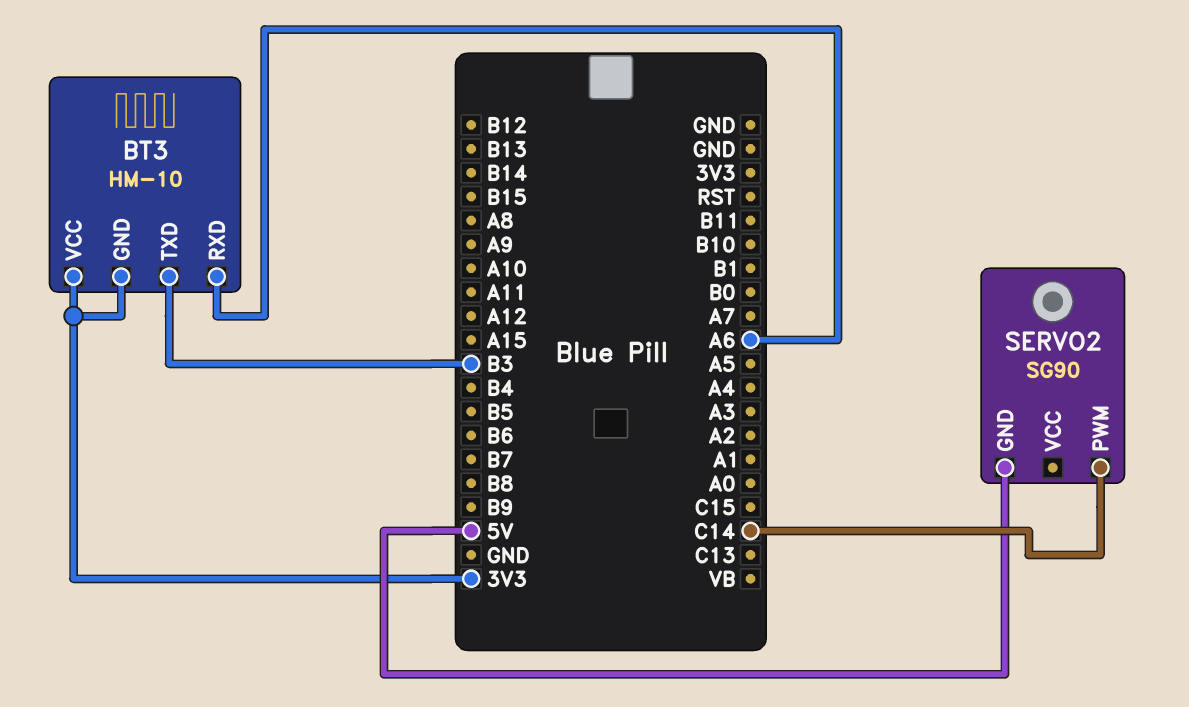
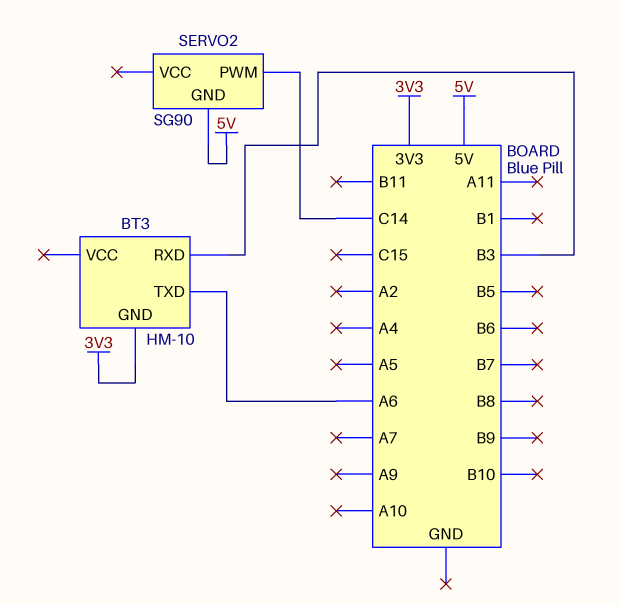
BT3 pin RXD: A6 -> B3
BT3 pin TXD: B3 -> A6
BT3 pin VCC: 3V3 -> none

